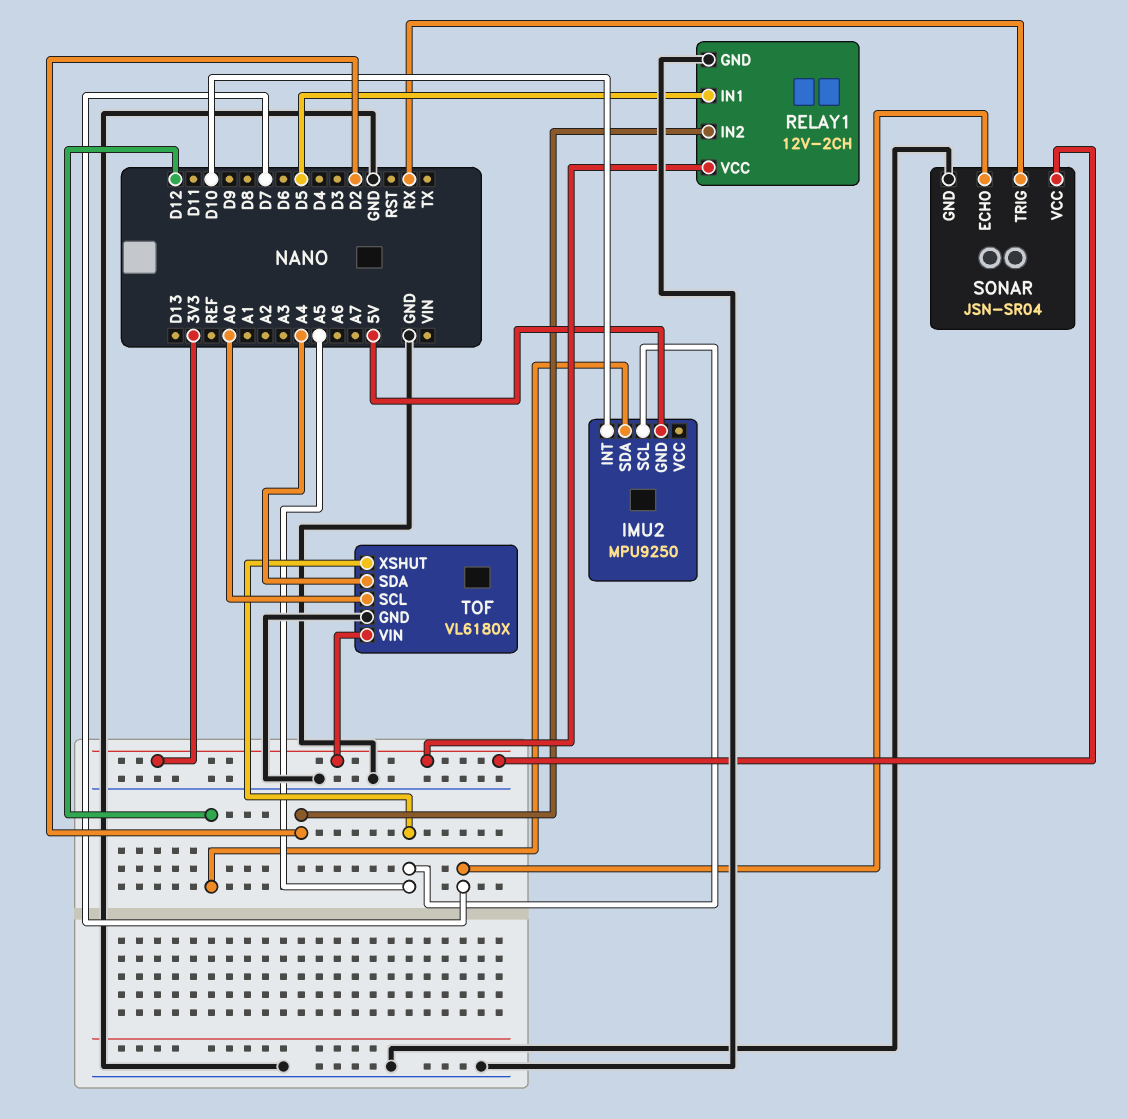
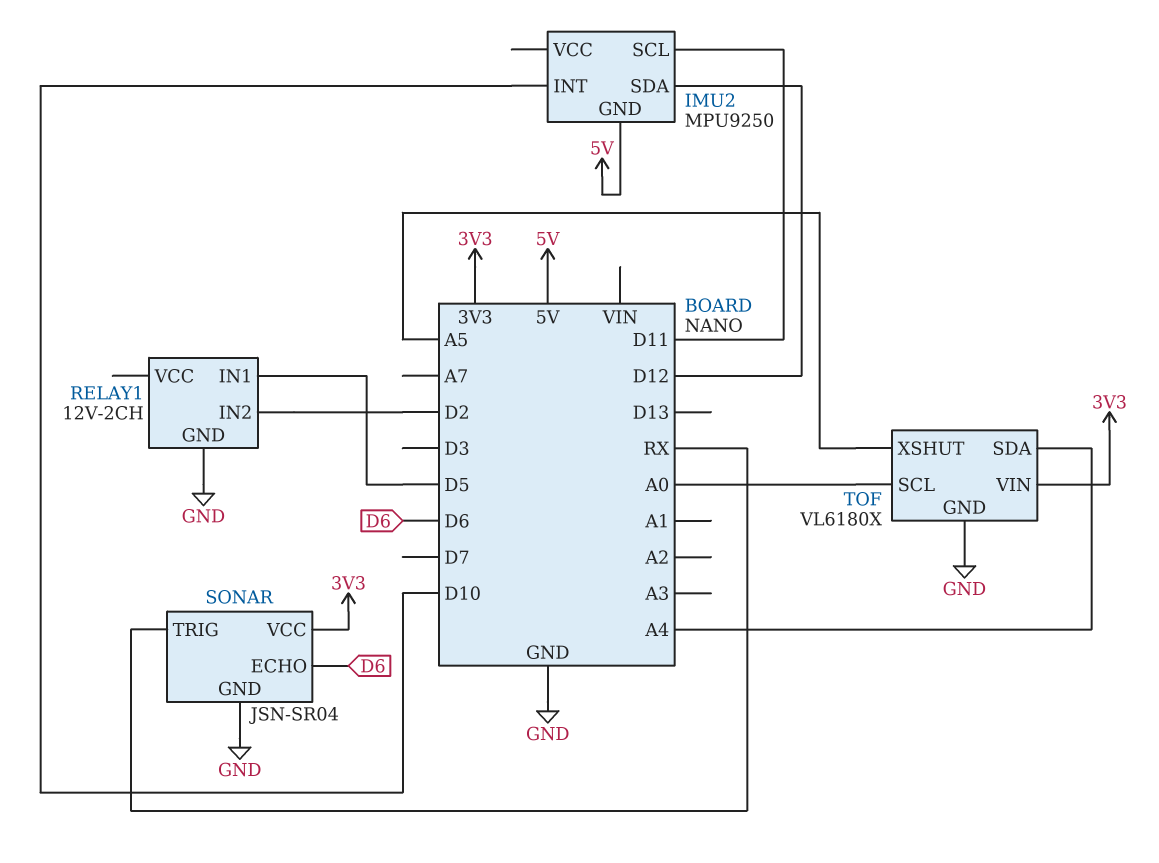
IMU2 pin SCL: A5 -> D11
RELAY1 pin VCC: 3V3 -> none
SONAR pin ECHO: D7 -> D6

